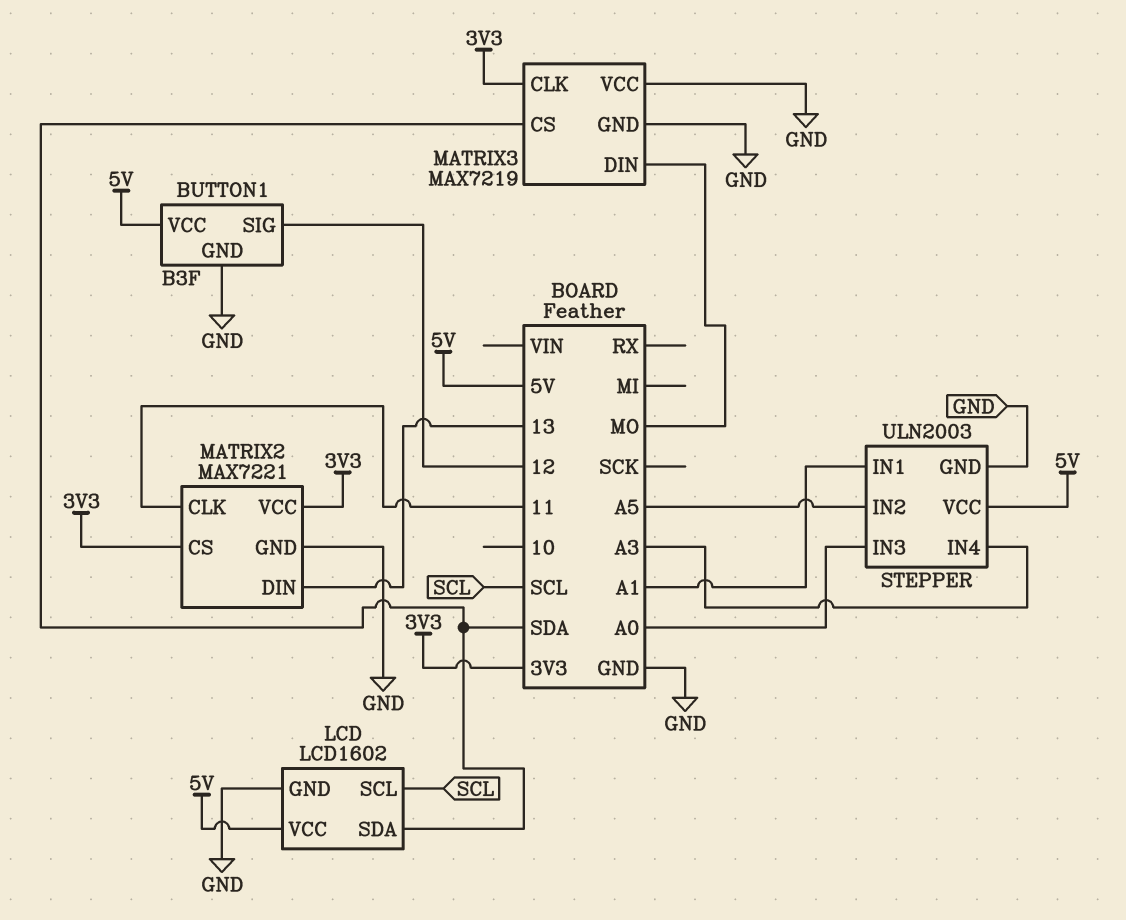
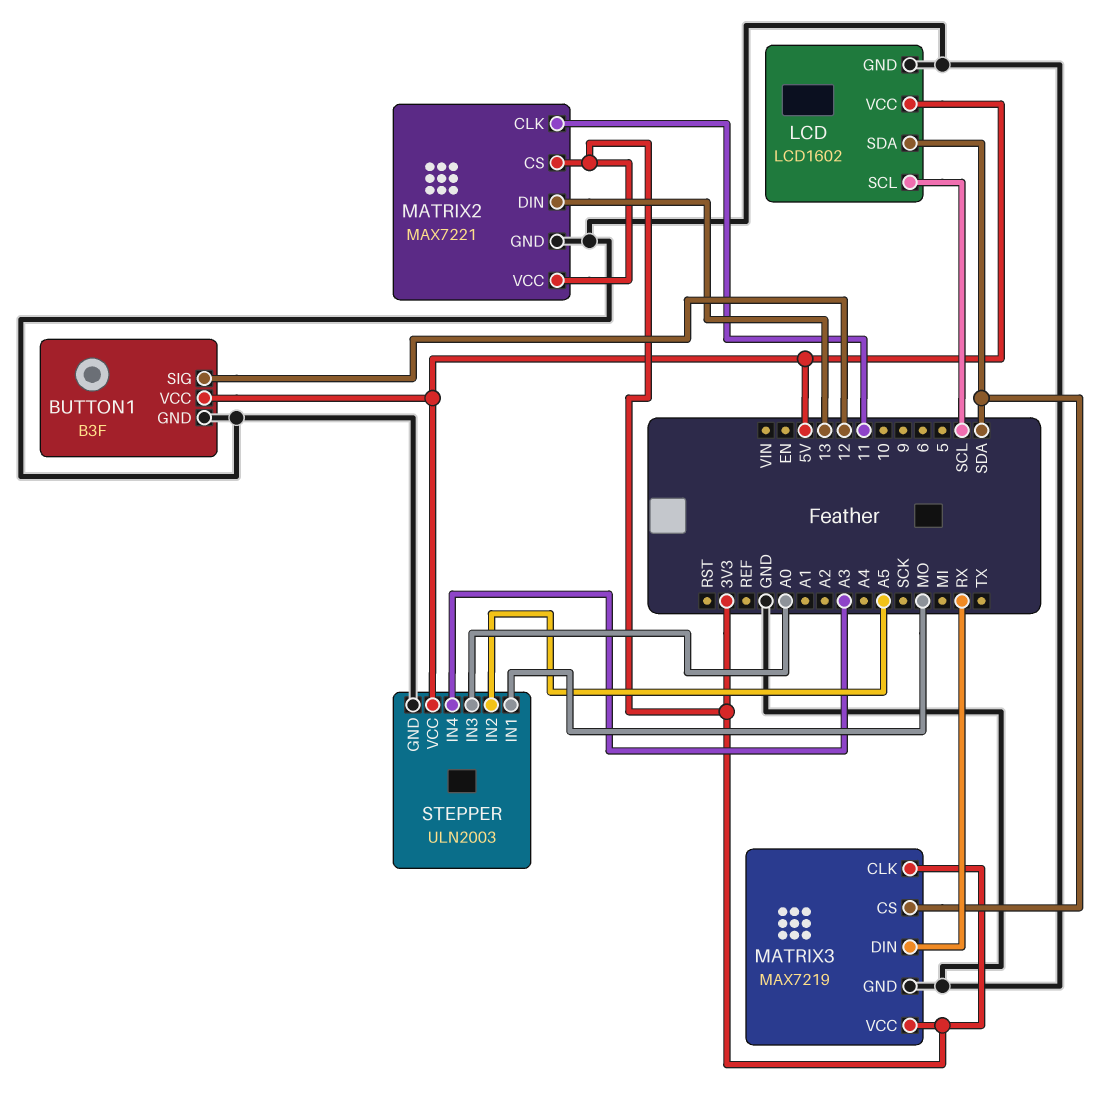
MATRIX3 pin DIN: MO -> RX
MATRIX3 pin VCC: GND -> 3V3
STEPPER pin IN1: A1 -> MO

